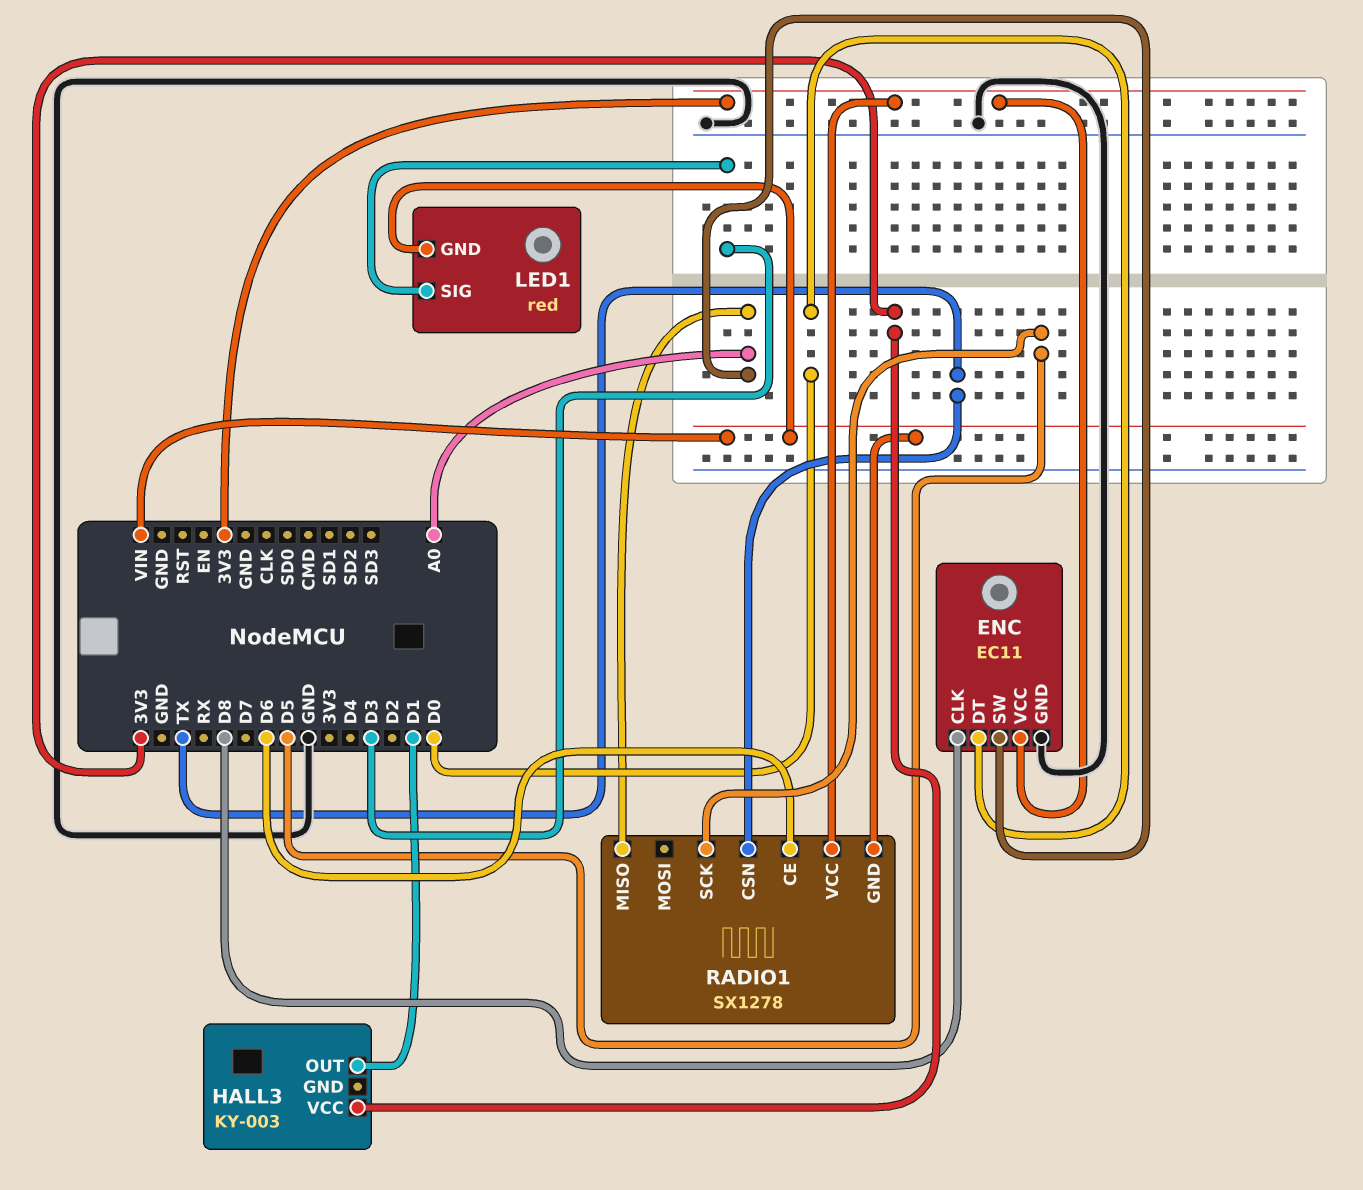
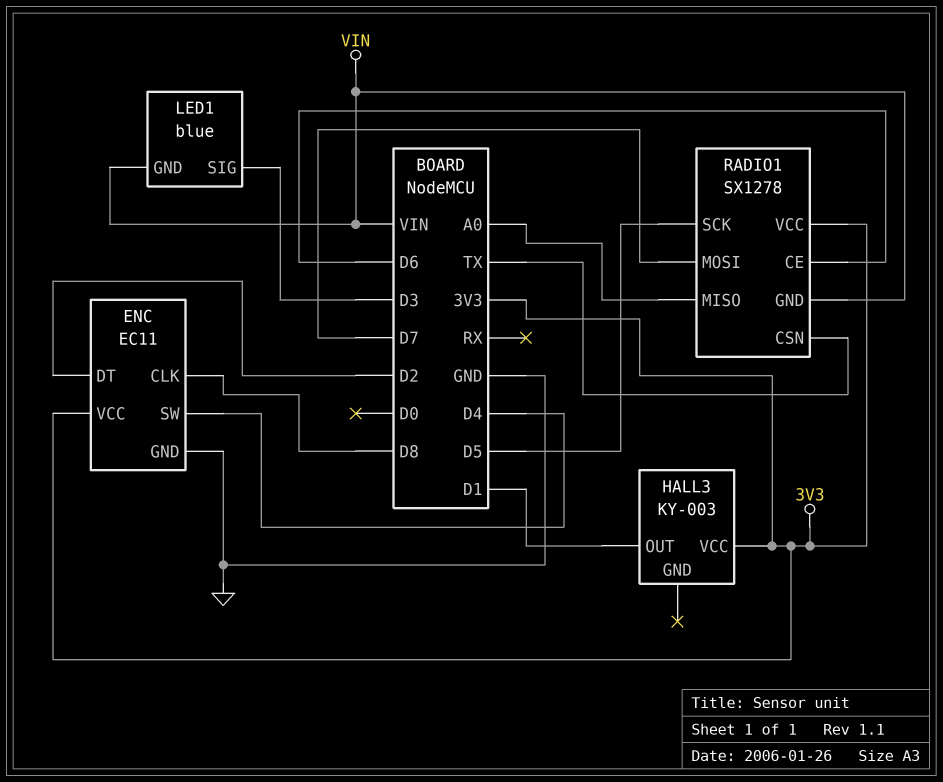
ENC pin DT: D0 -> D2
ENC pin SW: A0 -> D4
LED1: red -> blue
RADIO1 pin MOSI: none -> D7

